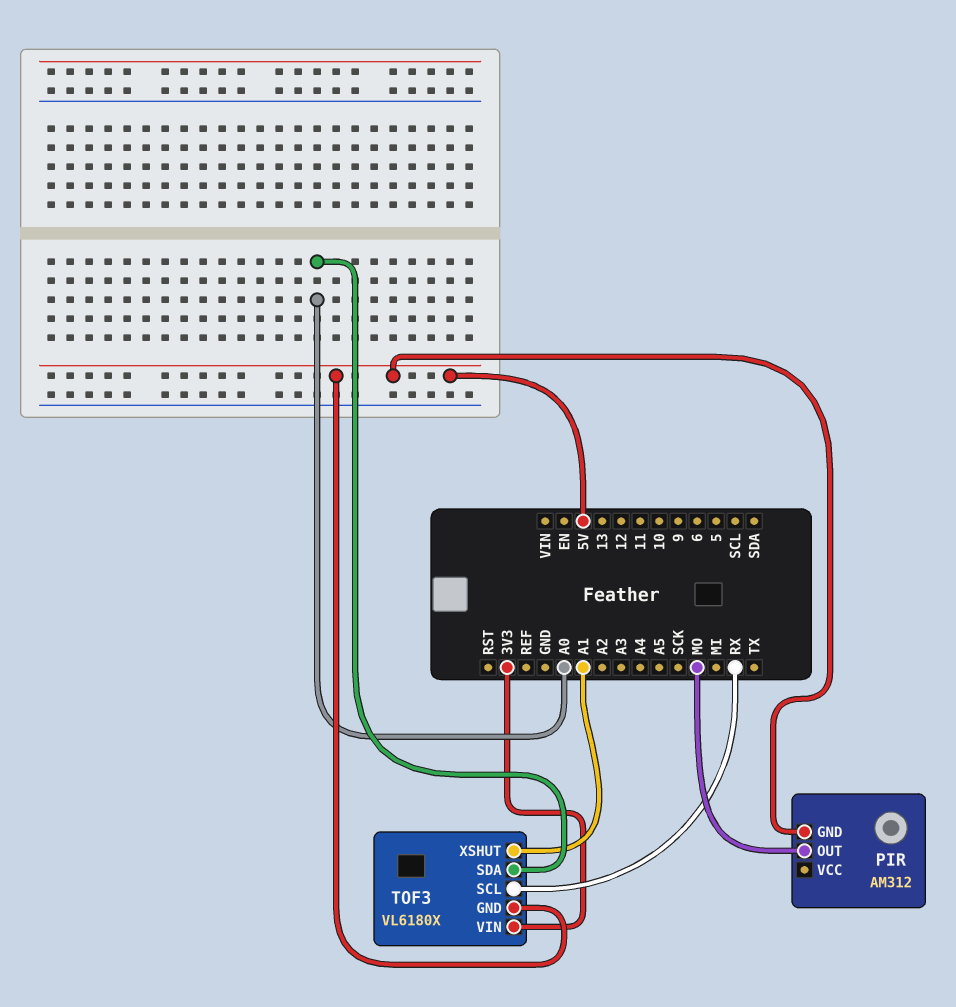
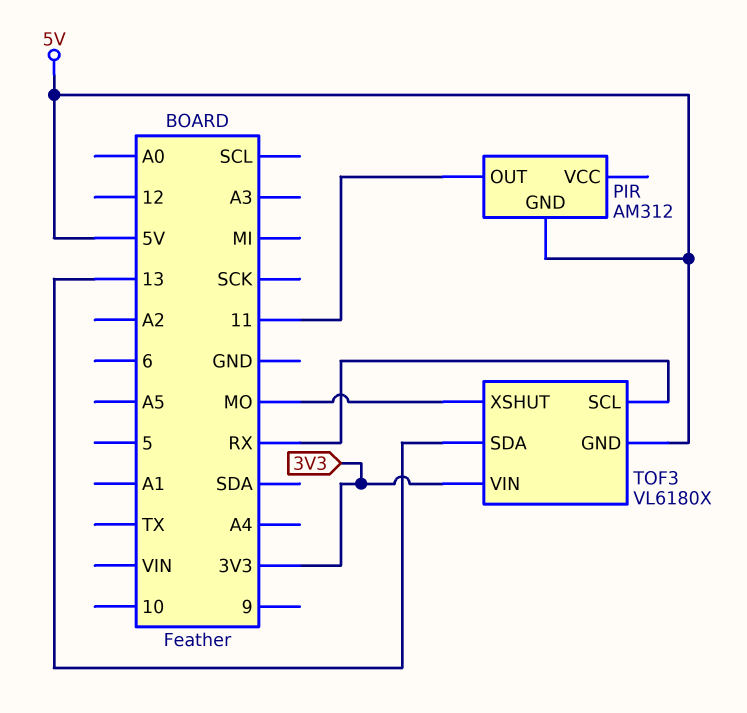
PIR pin OUT: MO -> 11
TOF3 pin SDA: A0 -> 13
TOF3 pin XSHUT: A1 -> MO

